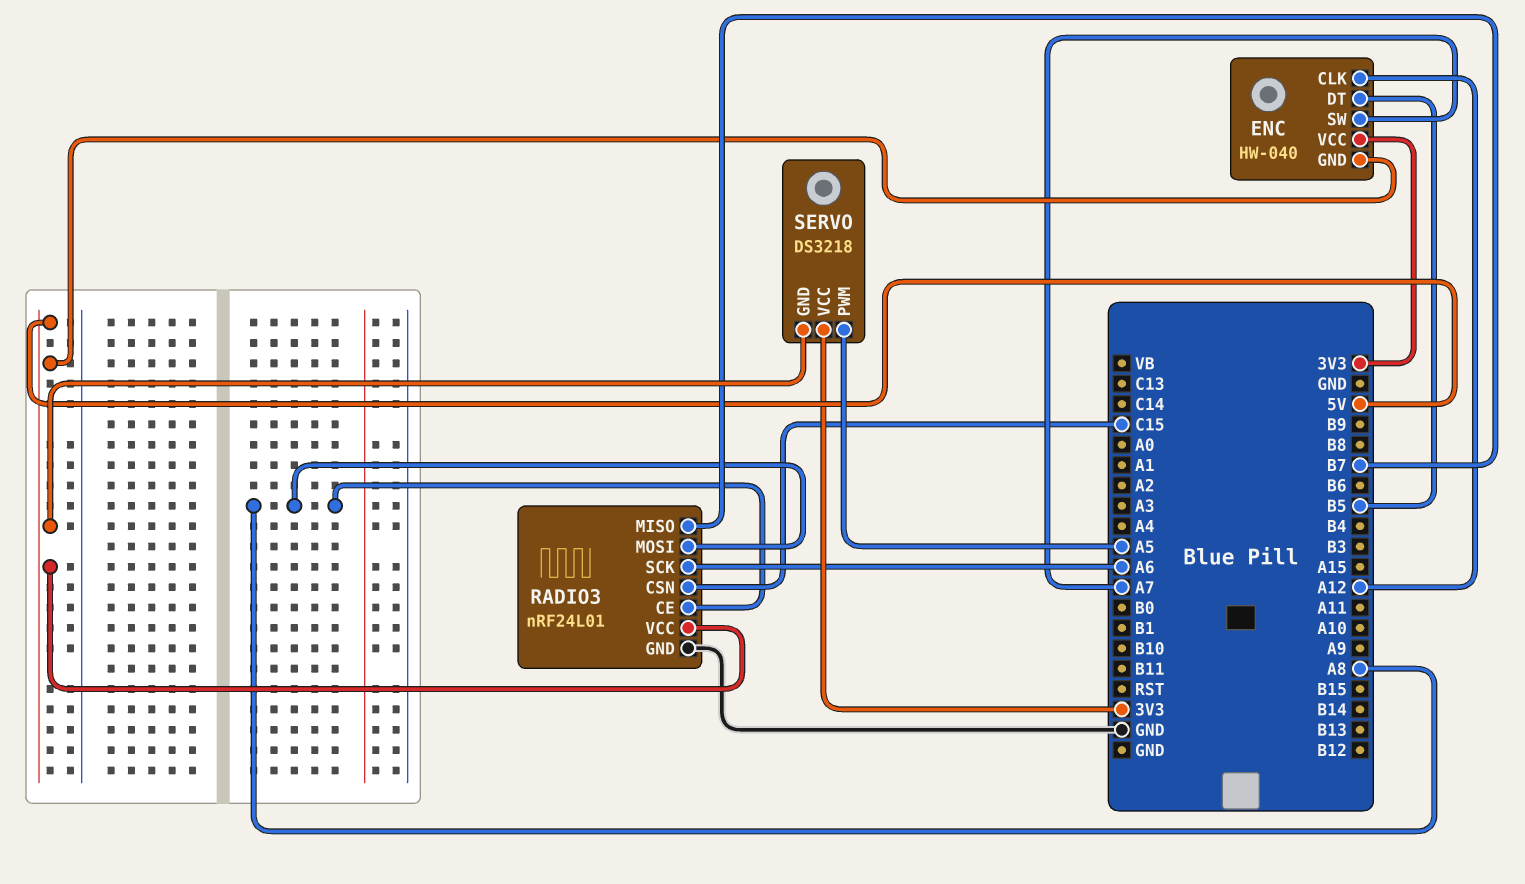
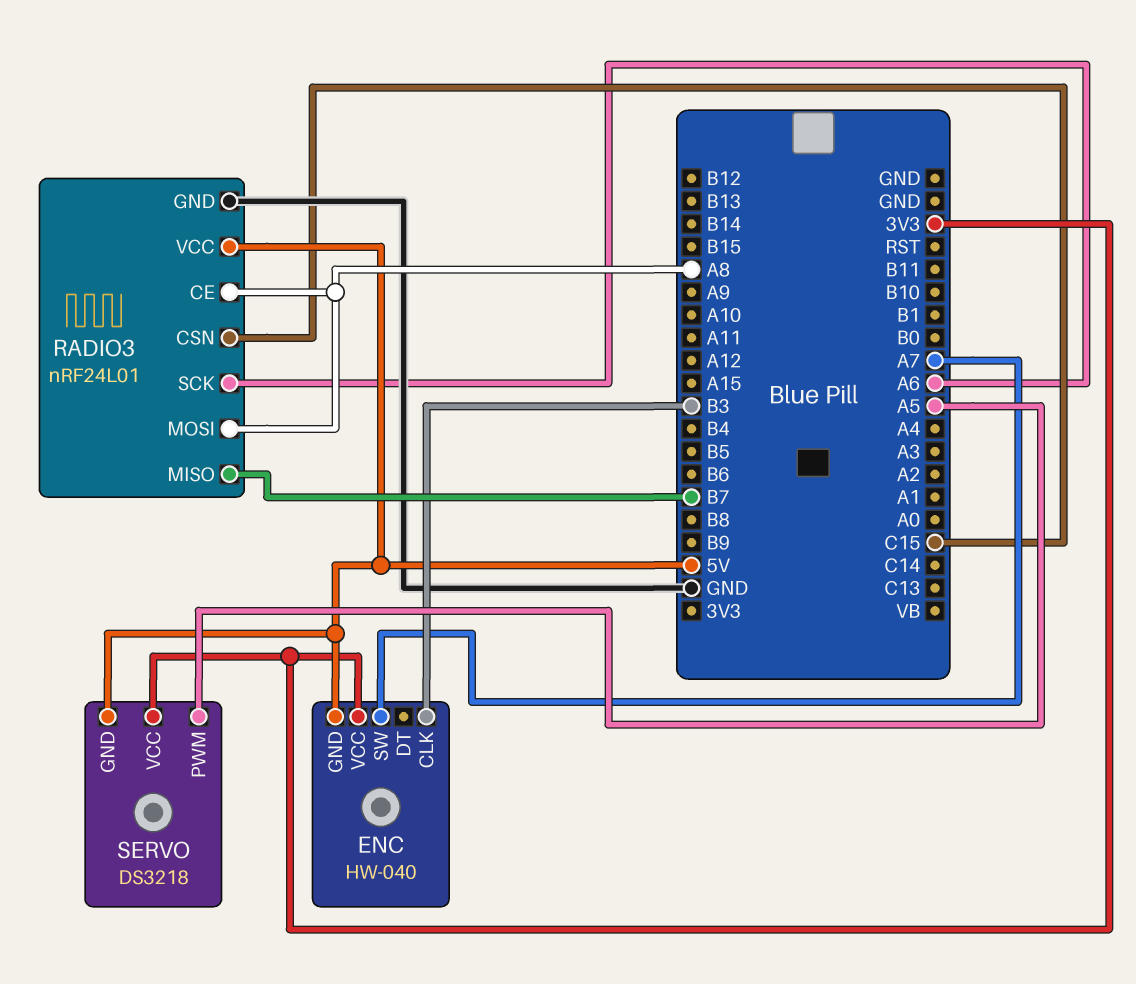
ENC pin CLK: A12 -> B3
ENC pin DT: B5 -> none

